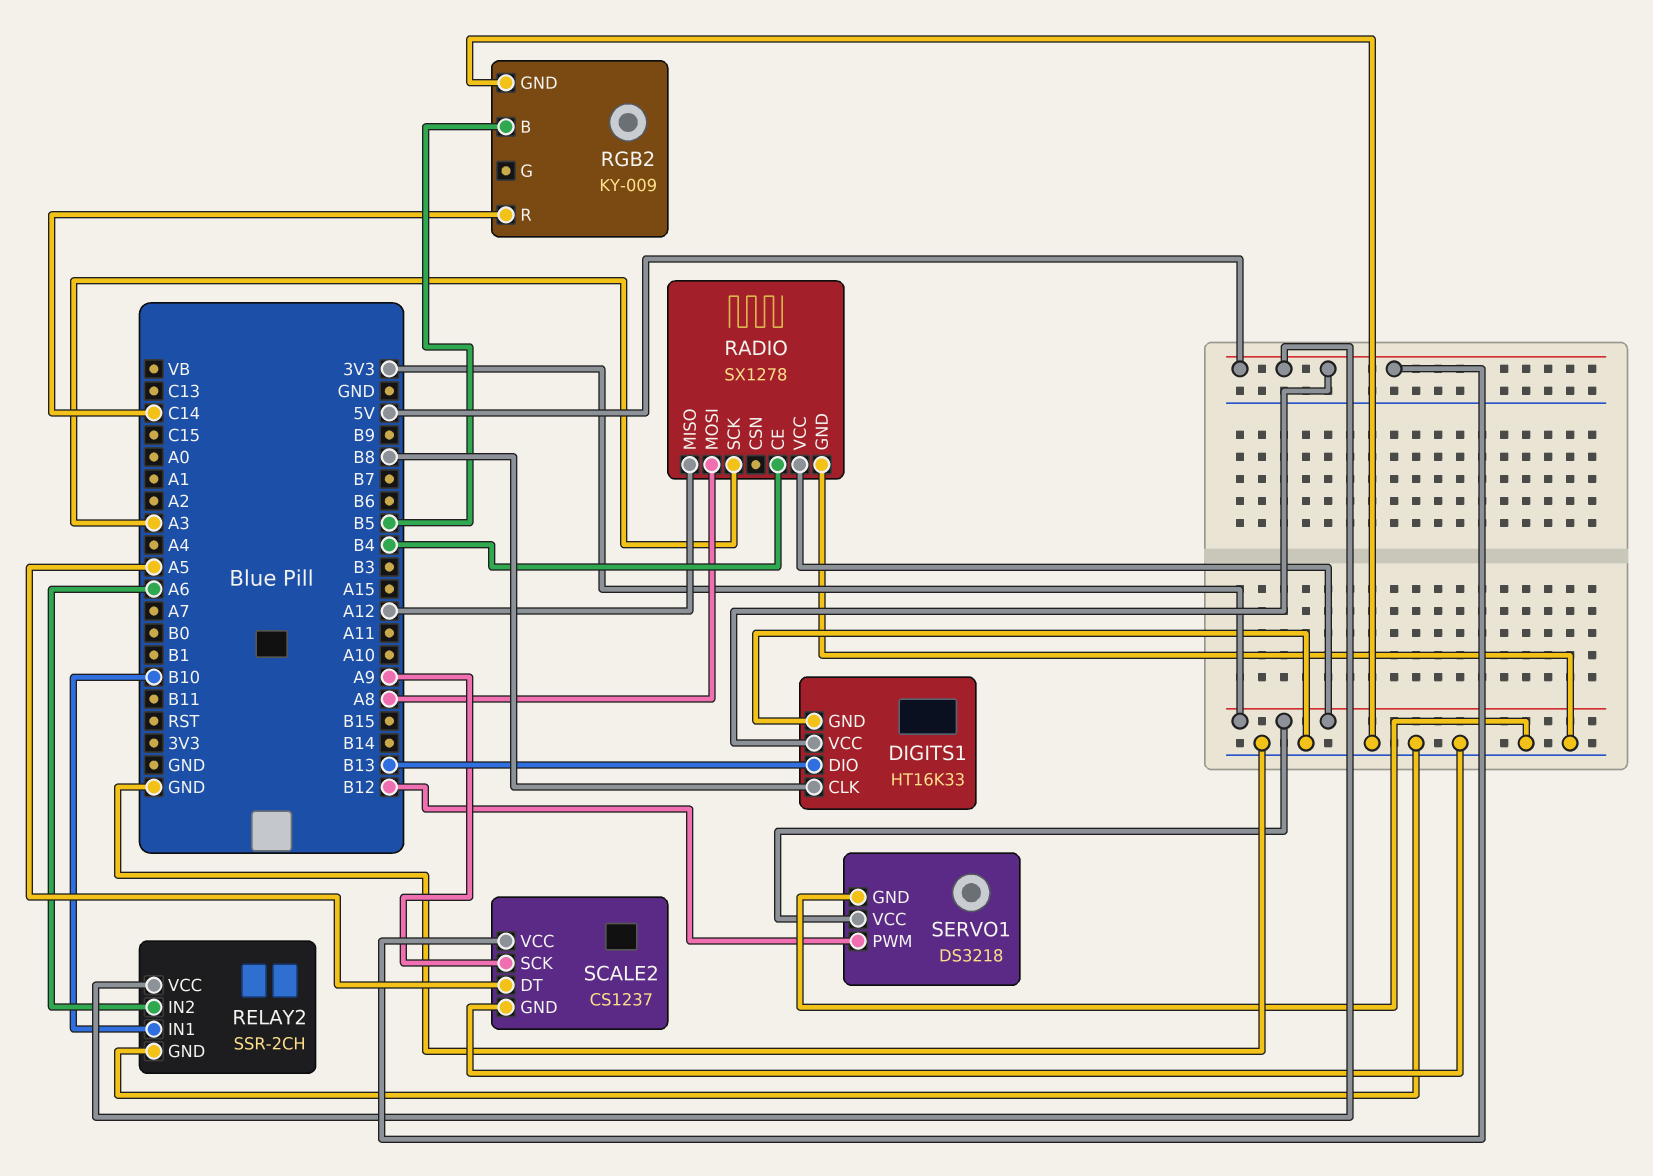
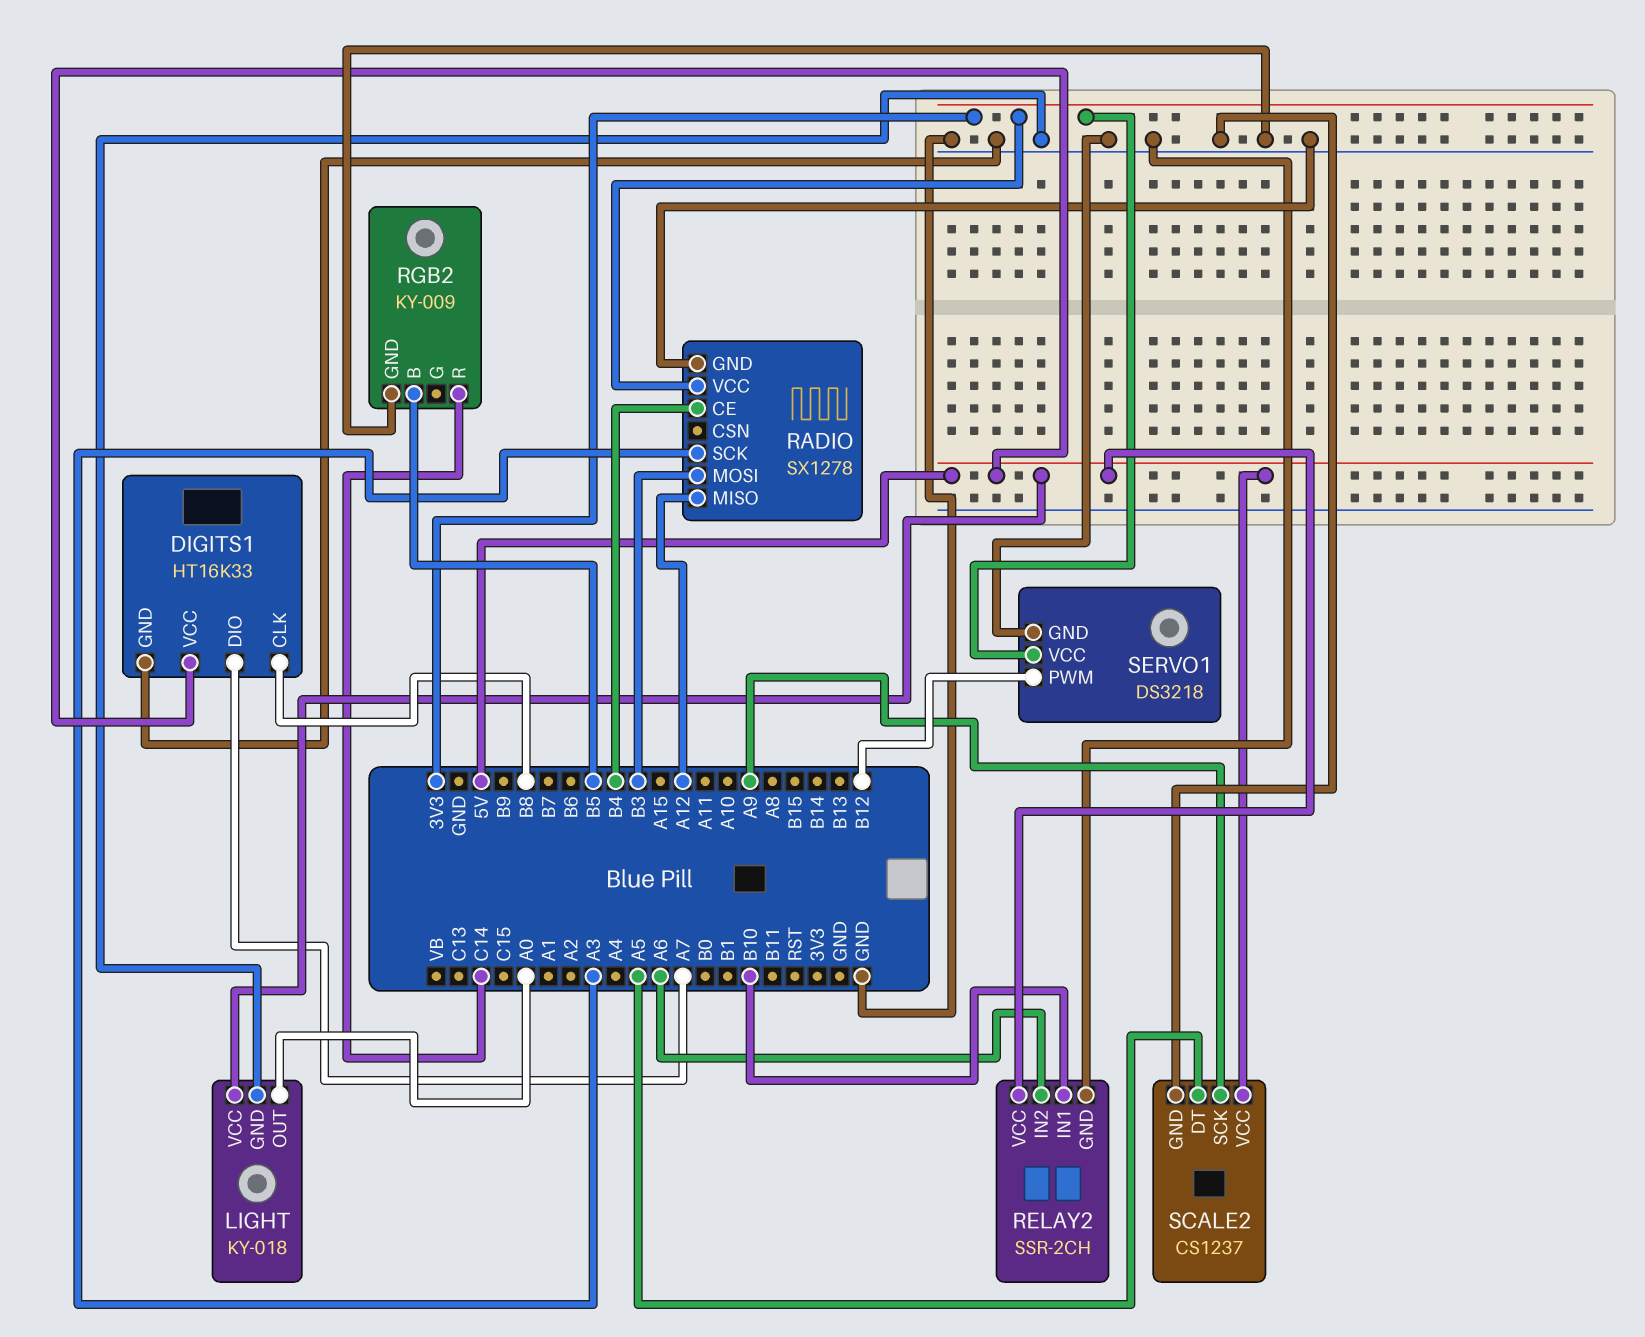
DIGITS1 pin DIO: B13 -> A7
LIGHT: none -> KY-018
LIGHT pin GND: none -> GND
LIGHT pin OUT: none -> A0
LIGHT pin VCC: none -> 5V
RADIO pin MOSI: A8 -> B3

